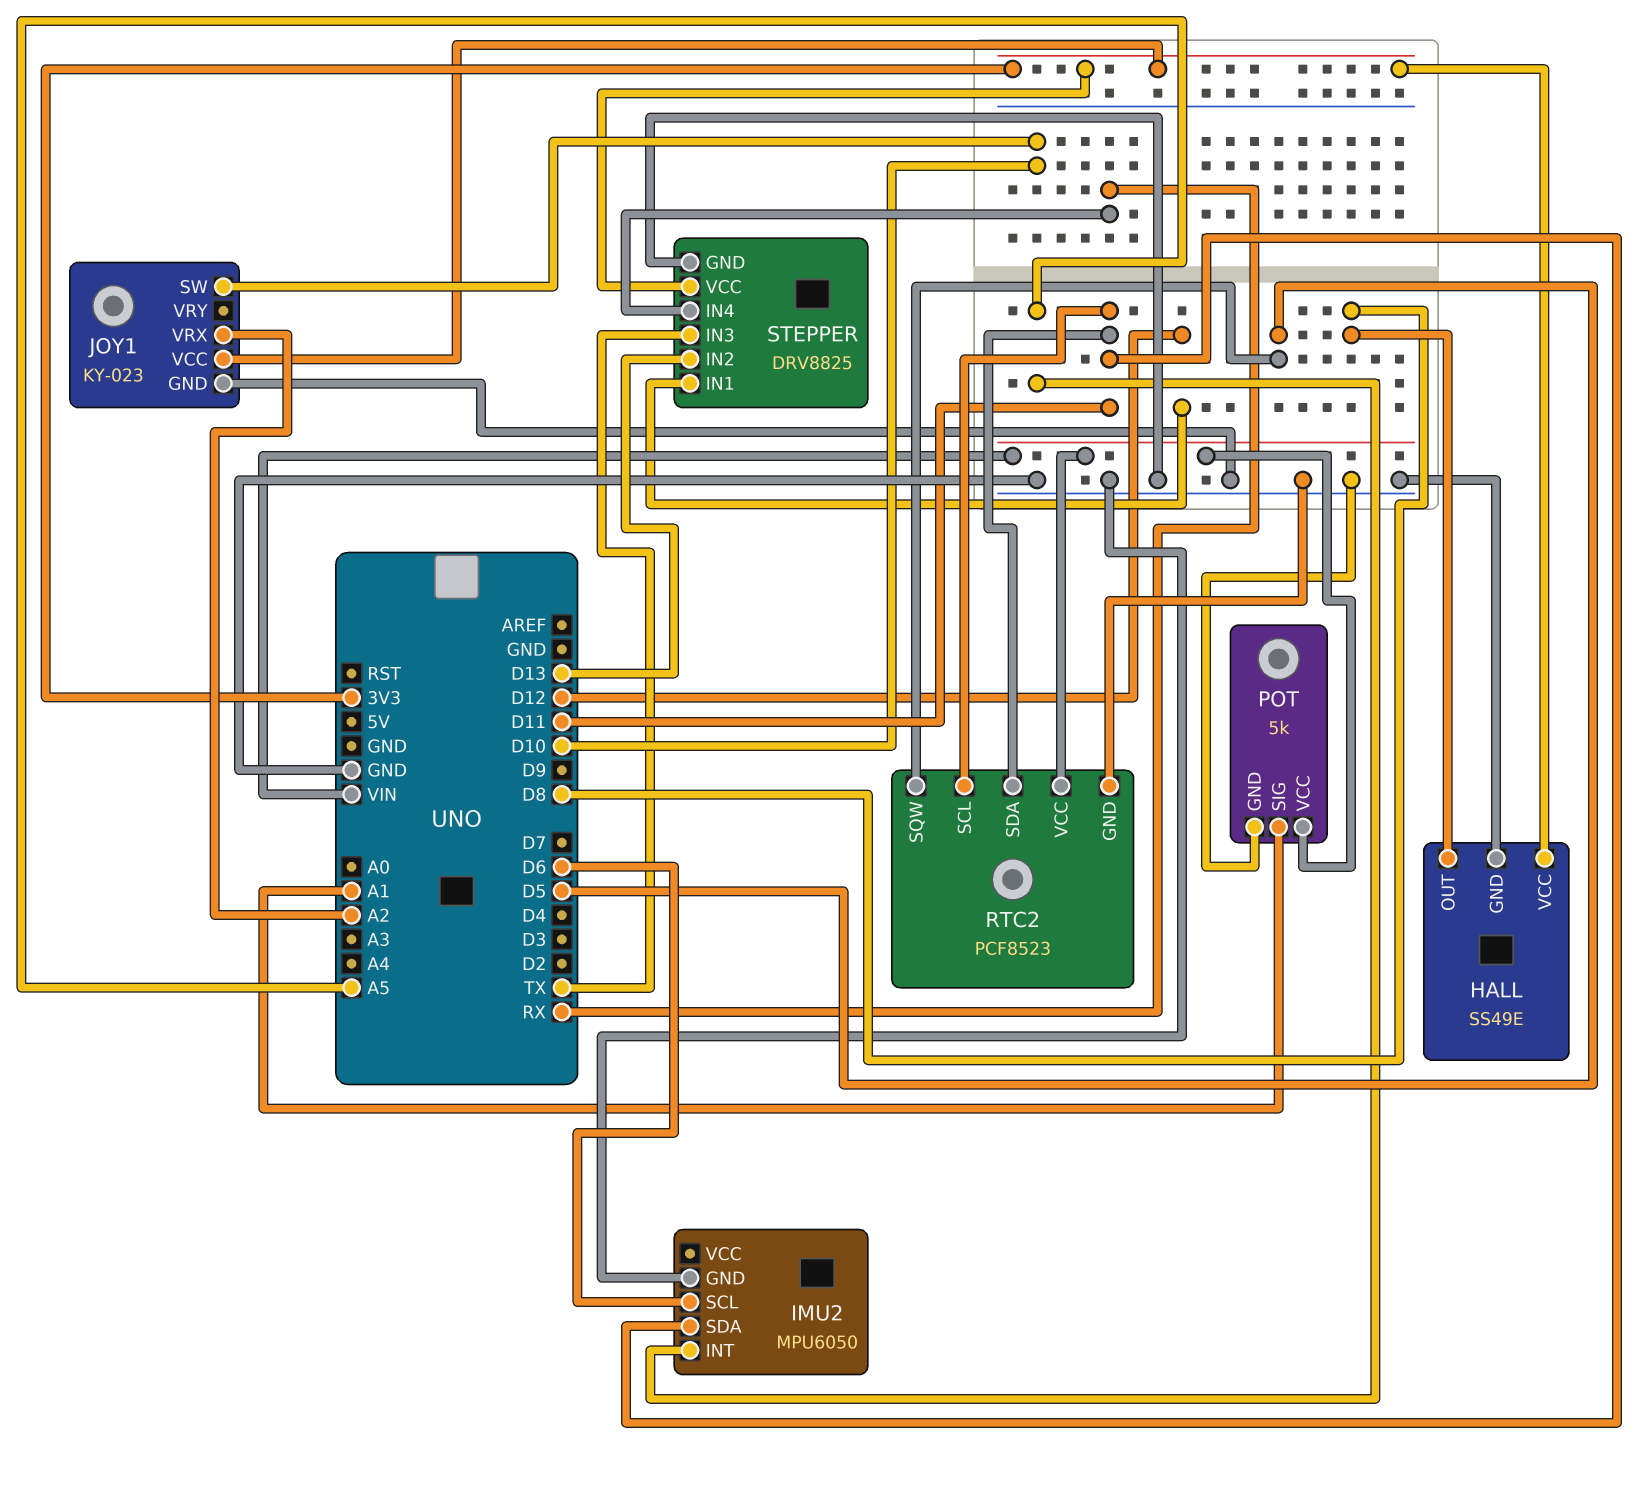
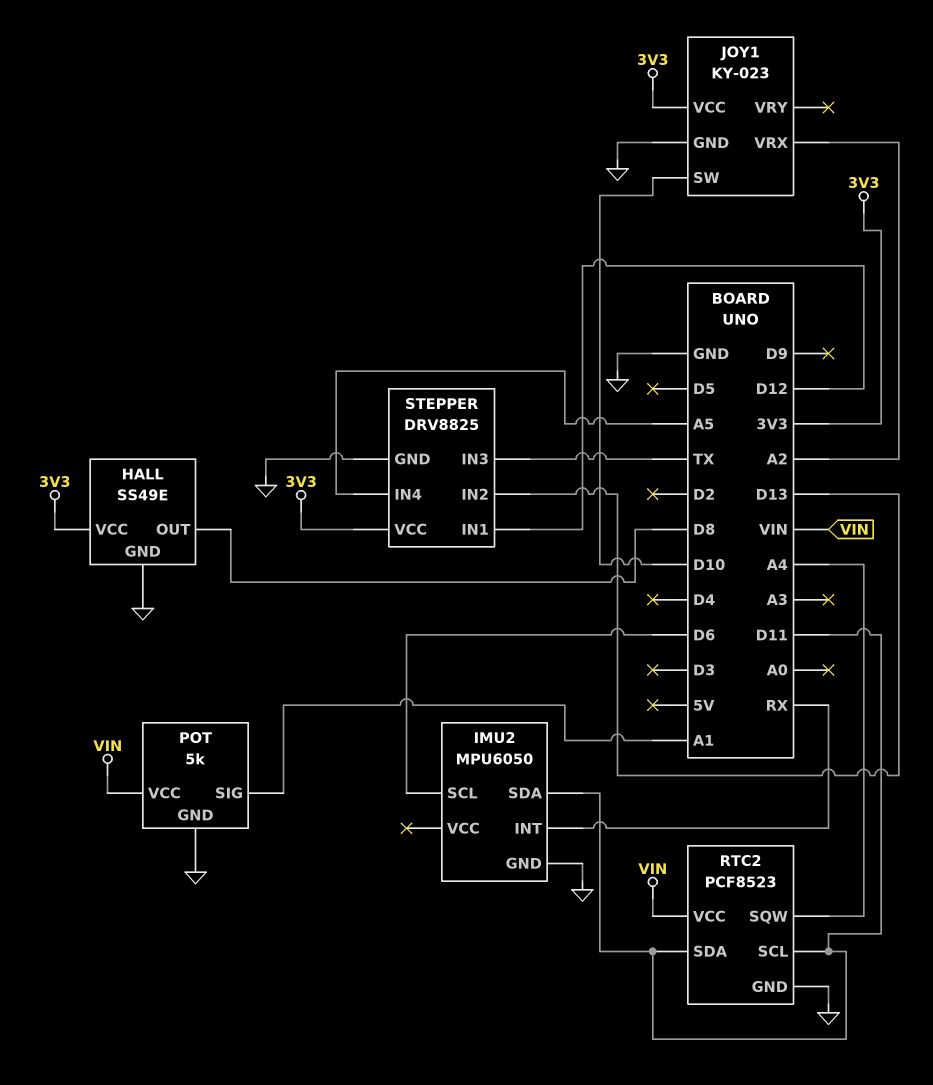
IMU2 pin INT: A5 -> RX
RTC2 pin SQW: D5 -> A4
STEPPER pin IN4: RX -> A5

